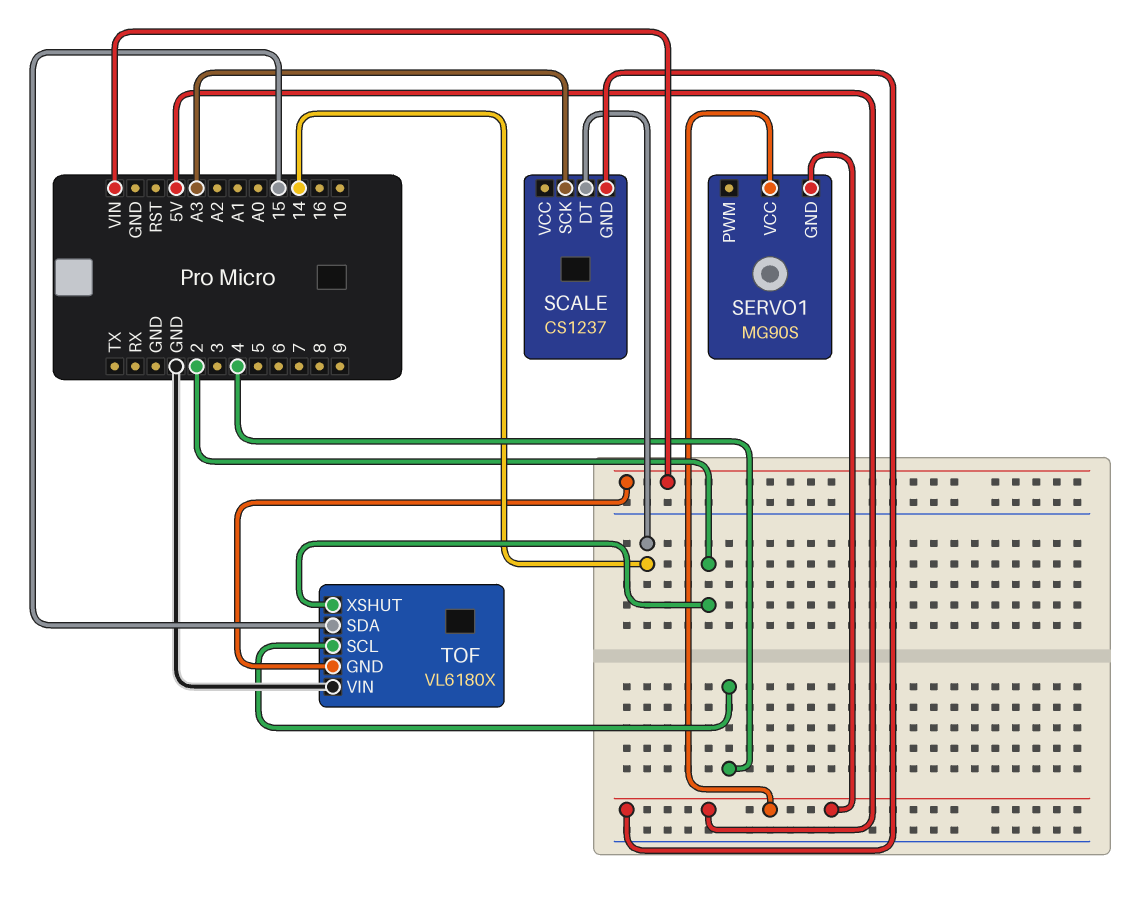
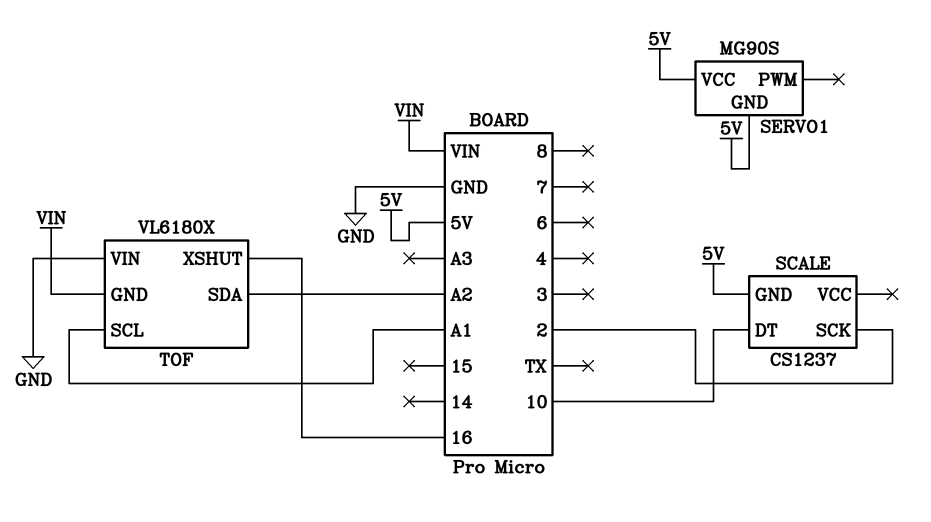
SCALE pin DT: 14 -> 10
SCALE pin SCK: A3 -> 2
TOF pin SCL: 4 -> A1
TOF pin SDA: 15 -> A2
TOF pin XSHUT: 2 -> 16

